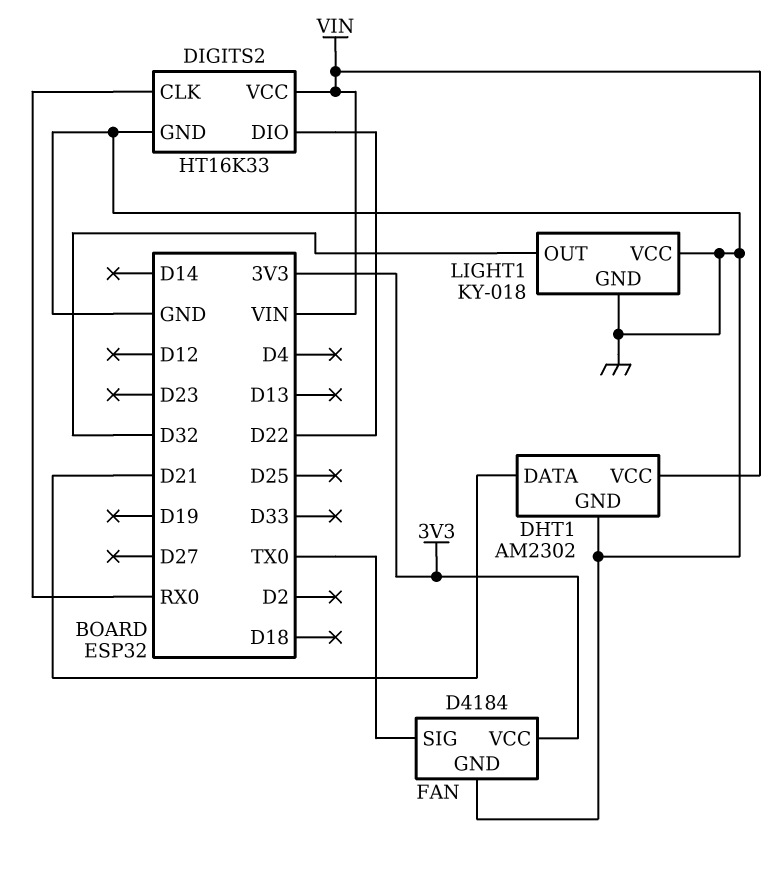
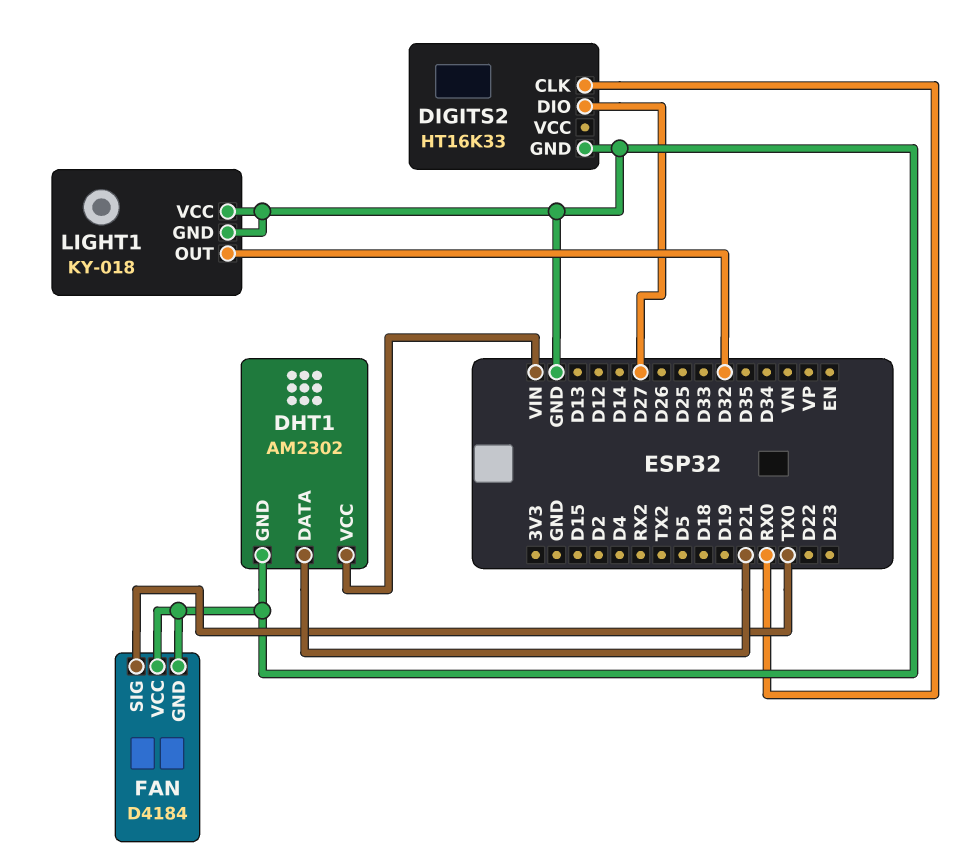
DIGITS2 pin DIO: D22 -> D27
DIGITS2 pin VCC: VIN -> none
FAN pin VCC: 3V3 -> GND

